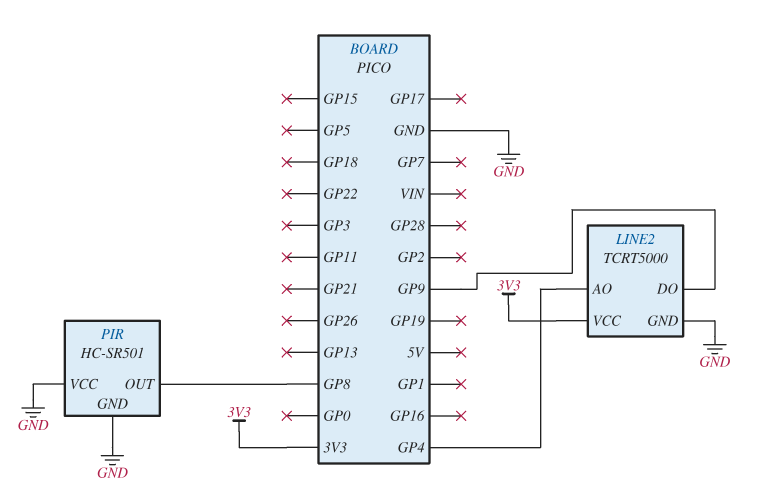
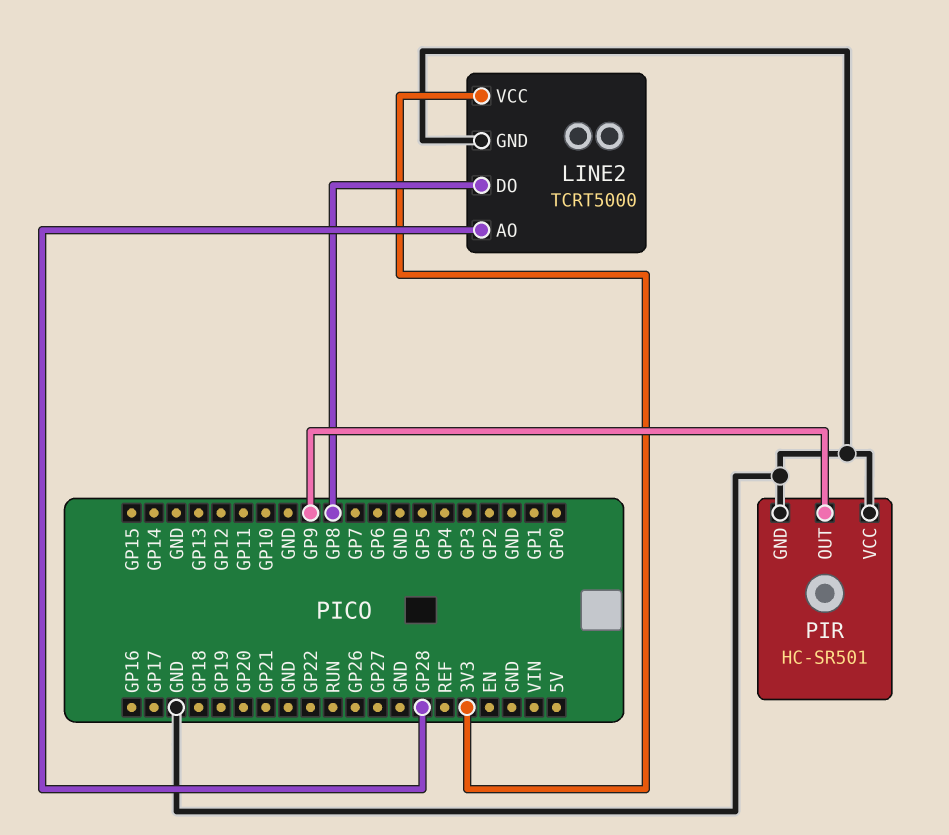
LINE2 pin AO: GP4 -> GP28
LINE2 pin DO: GP9 -> GP8
PIR pin OUT: GP8 -> GP9

